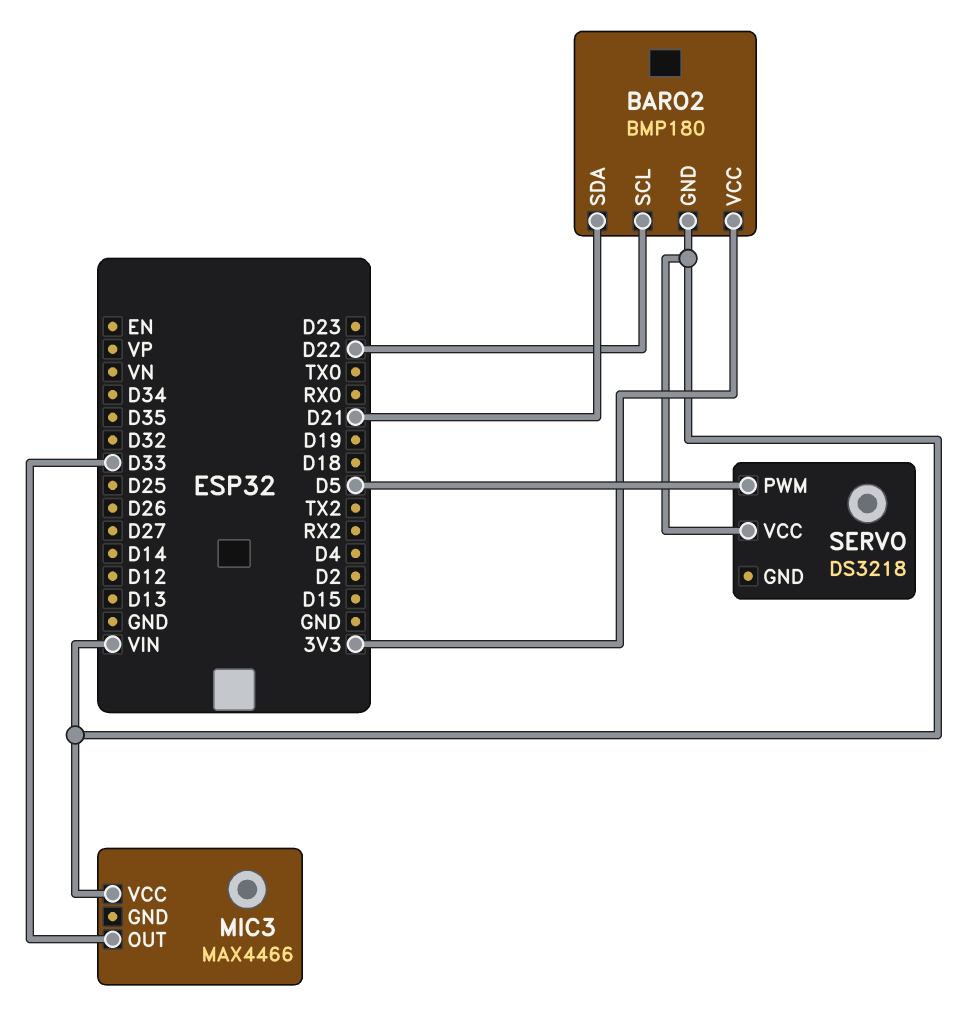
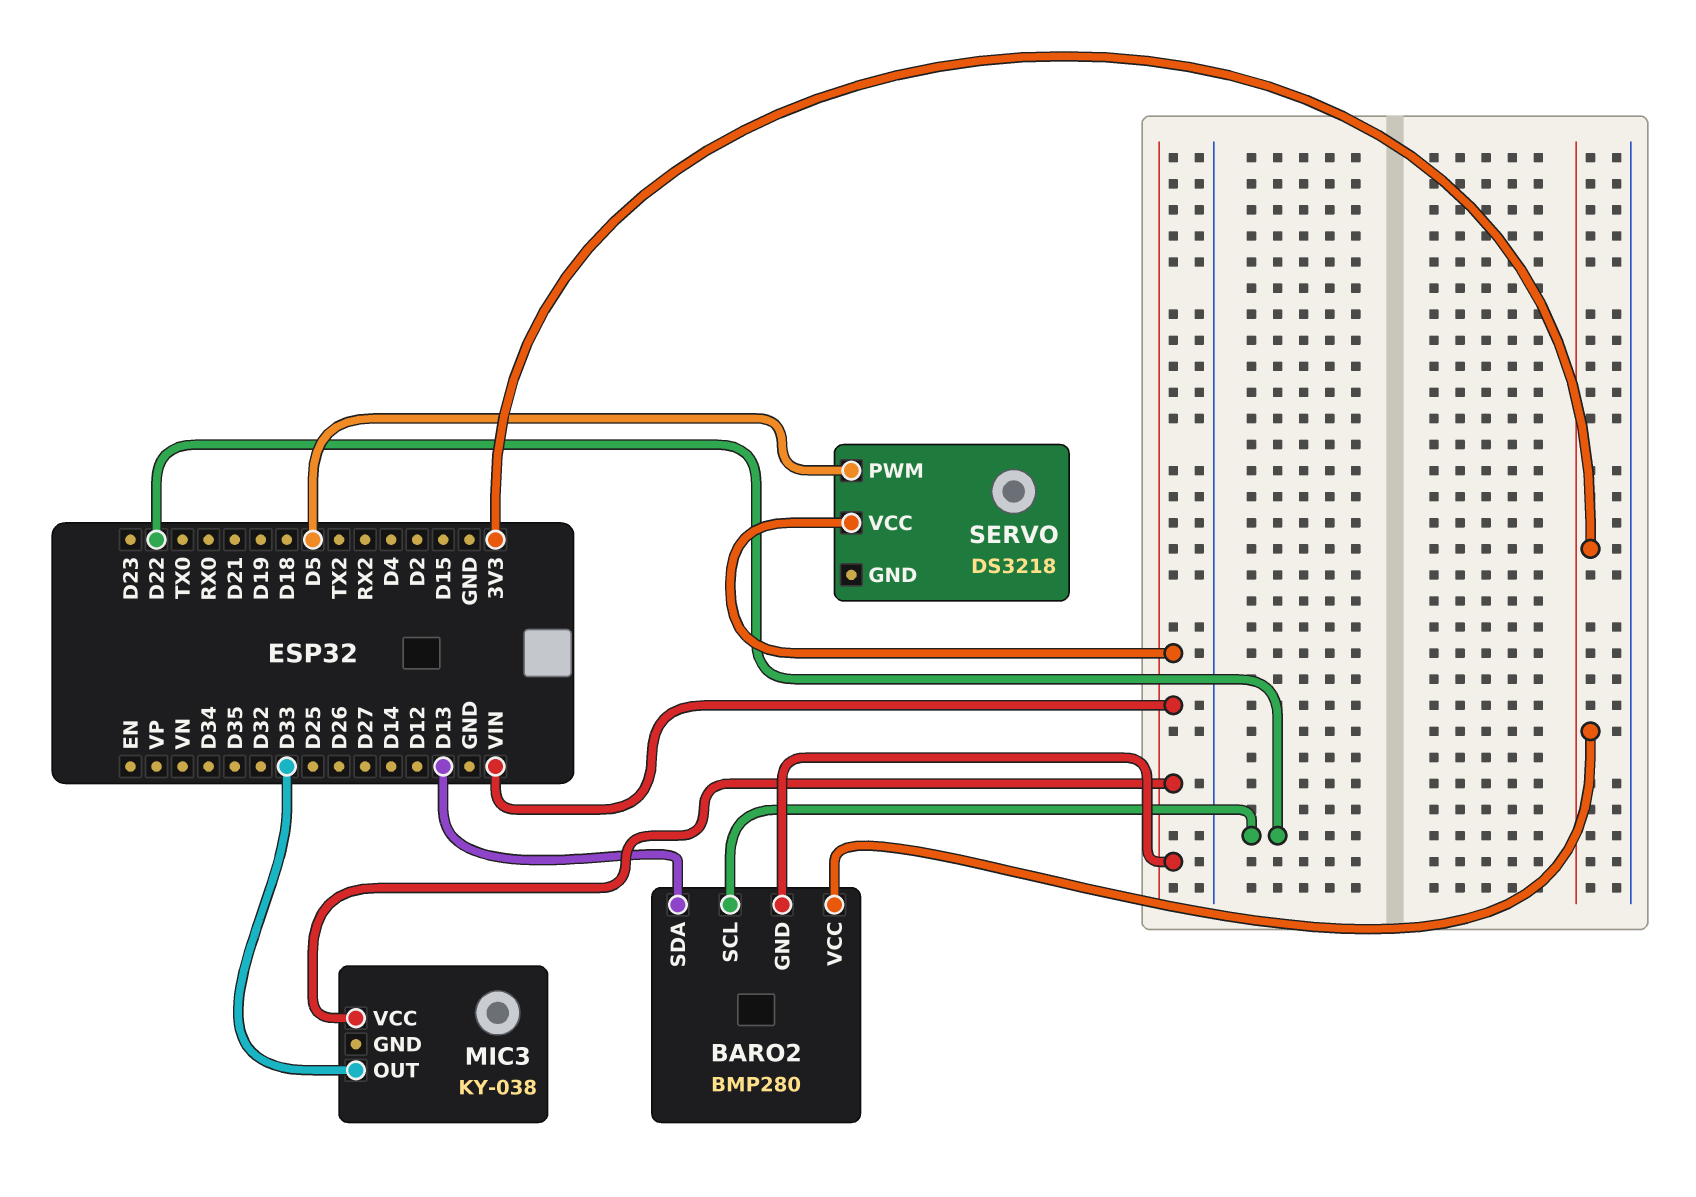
BARO2: BMP180 -> BMP280
BARO2 pin SDA: D21 -> D13
MIC3: MAX4466 -> KY-038

